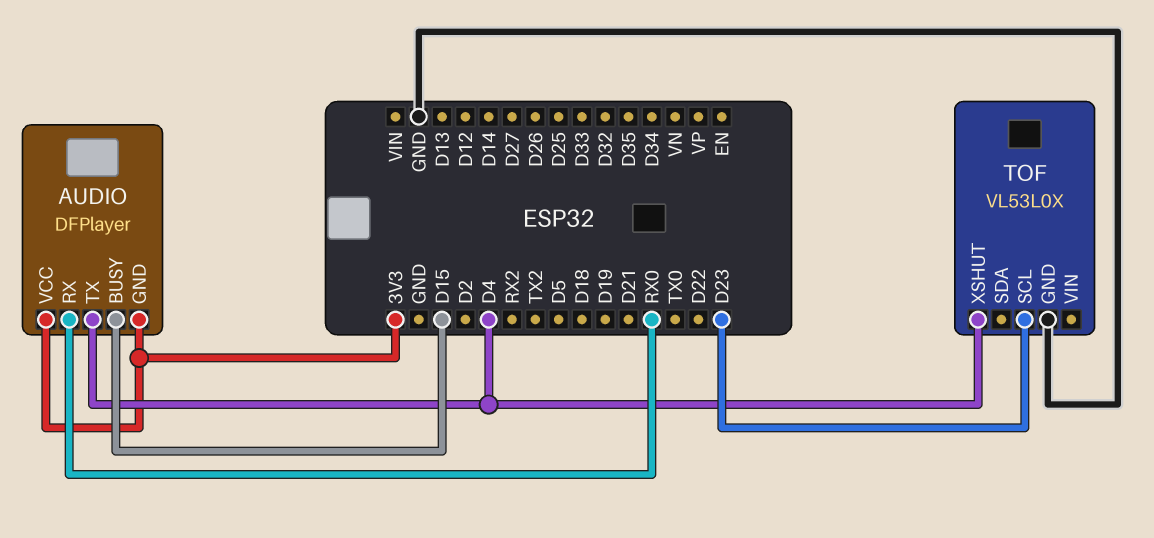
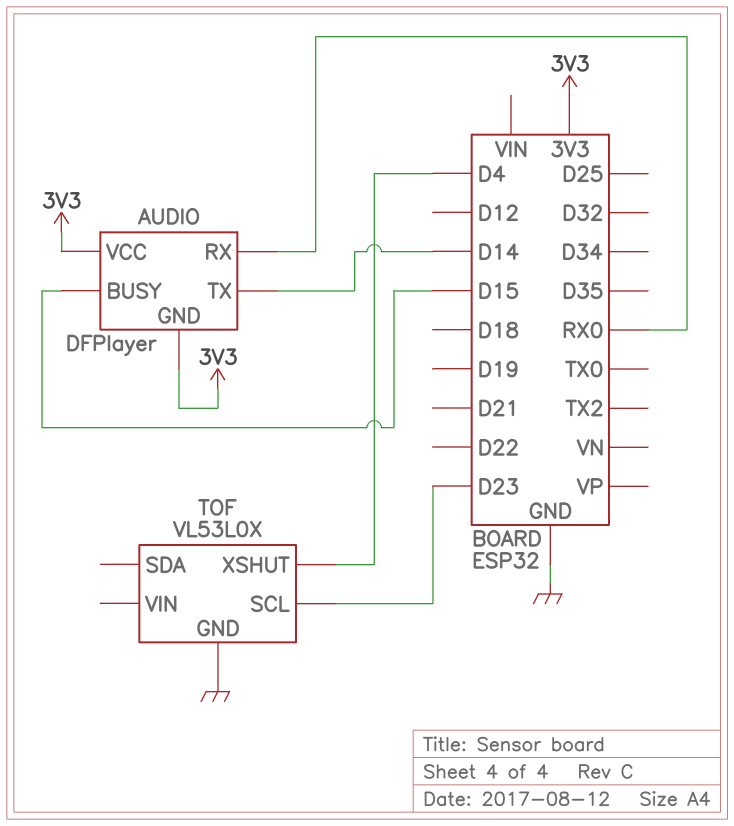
AUDIO pin TX: D4 -> D14

